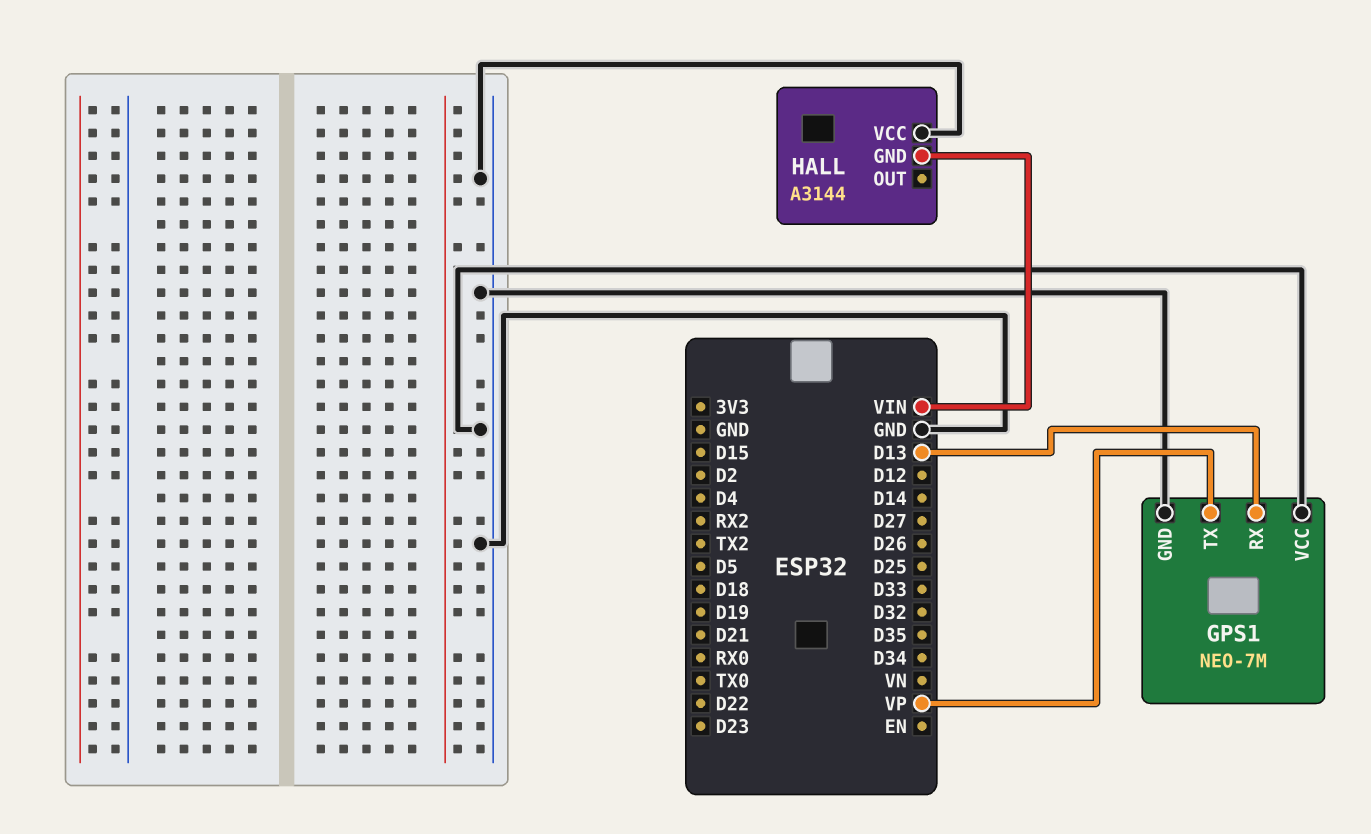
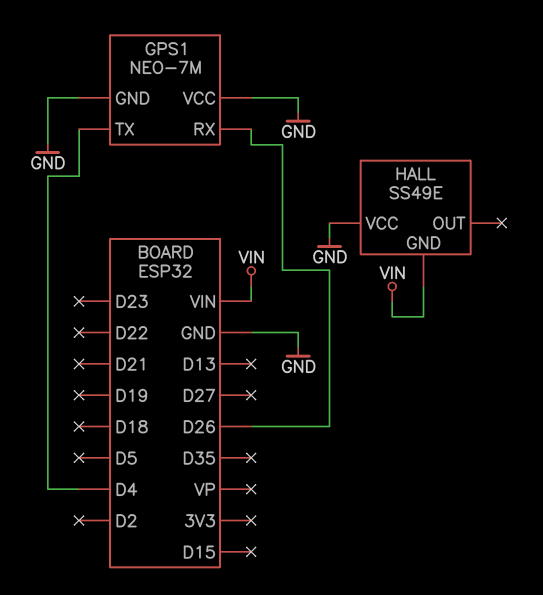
GPS1 pin RX: D13 -> D26
GPS1 pin TX: VP -> D4
HALL: A3144 -> SS49E

